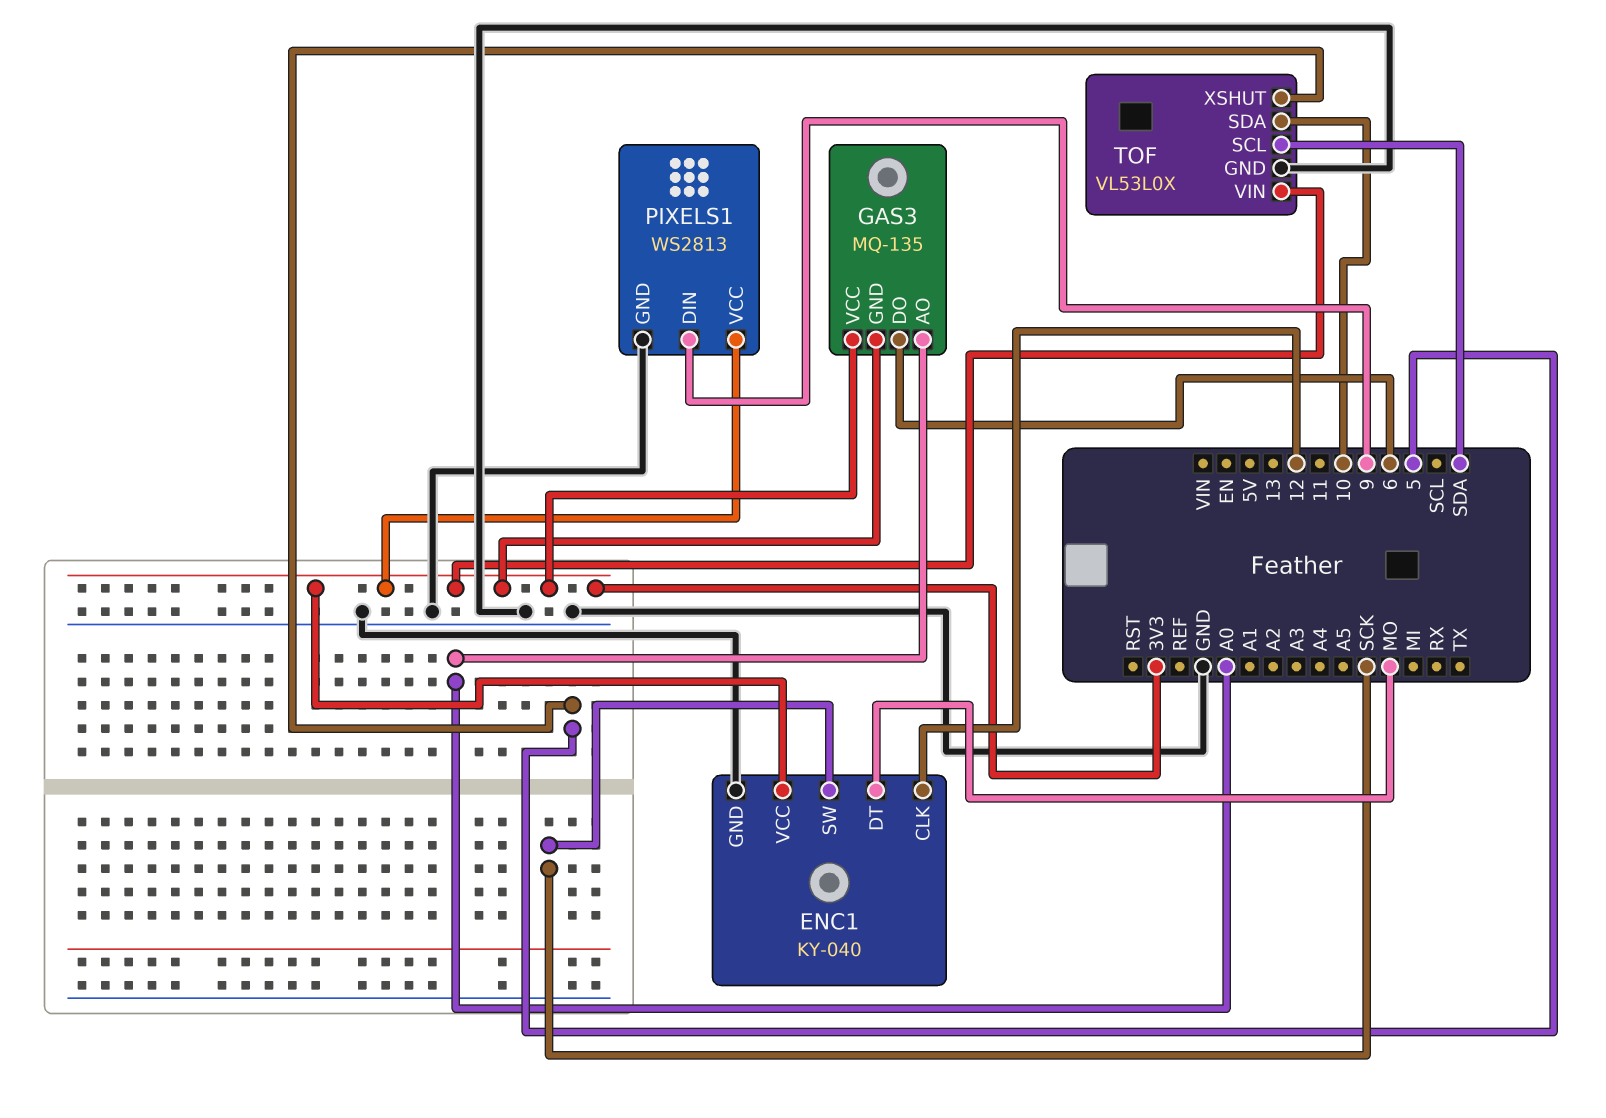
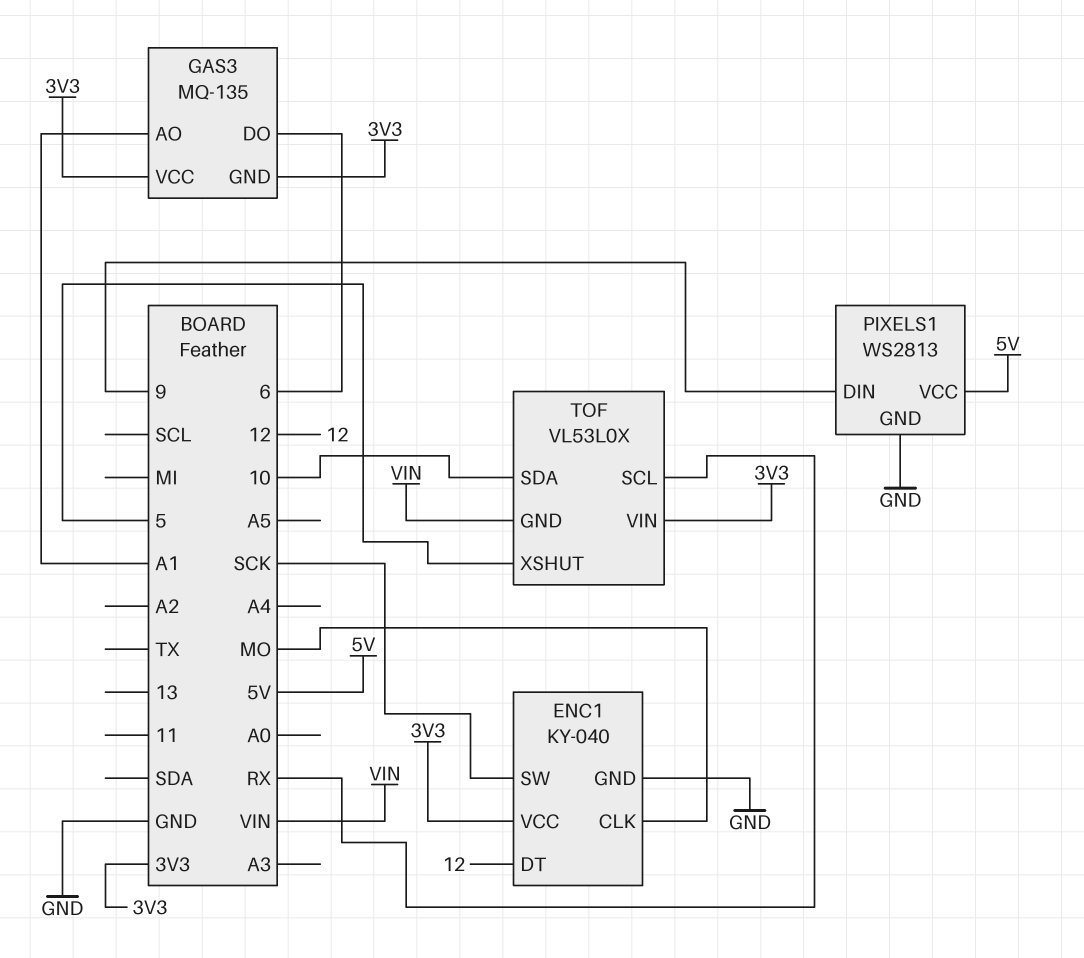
ENC1 pin CLK: 12 -> MO
ENC1 pin DT: MO -> 12
GAS3 pin AO: A0 -> A1
PIXELS1 pin VCC: 3V3 -> 5V
TOF pin GND: GND -> VIN
TOF pin SCL: SDA -> RX

